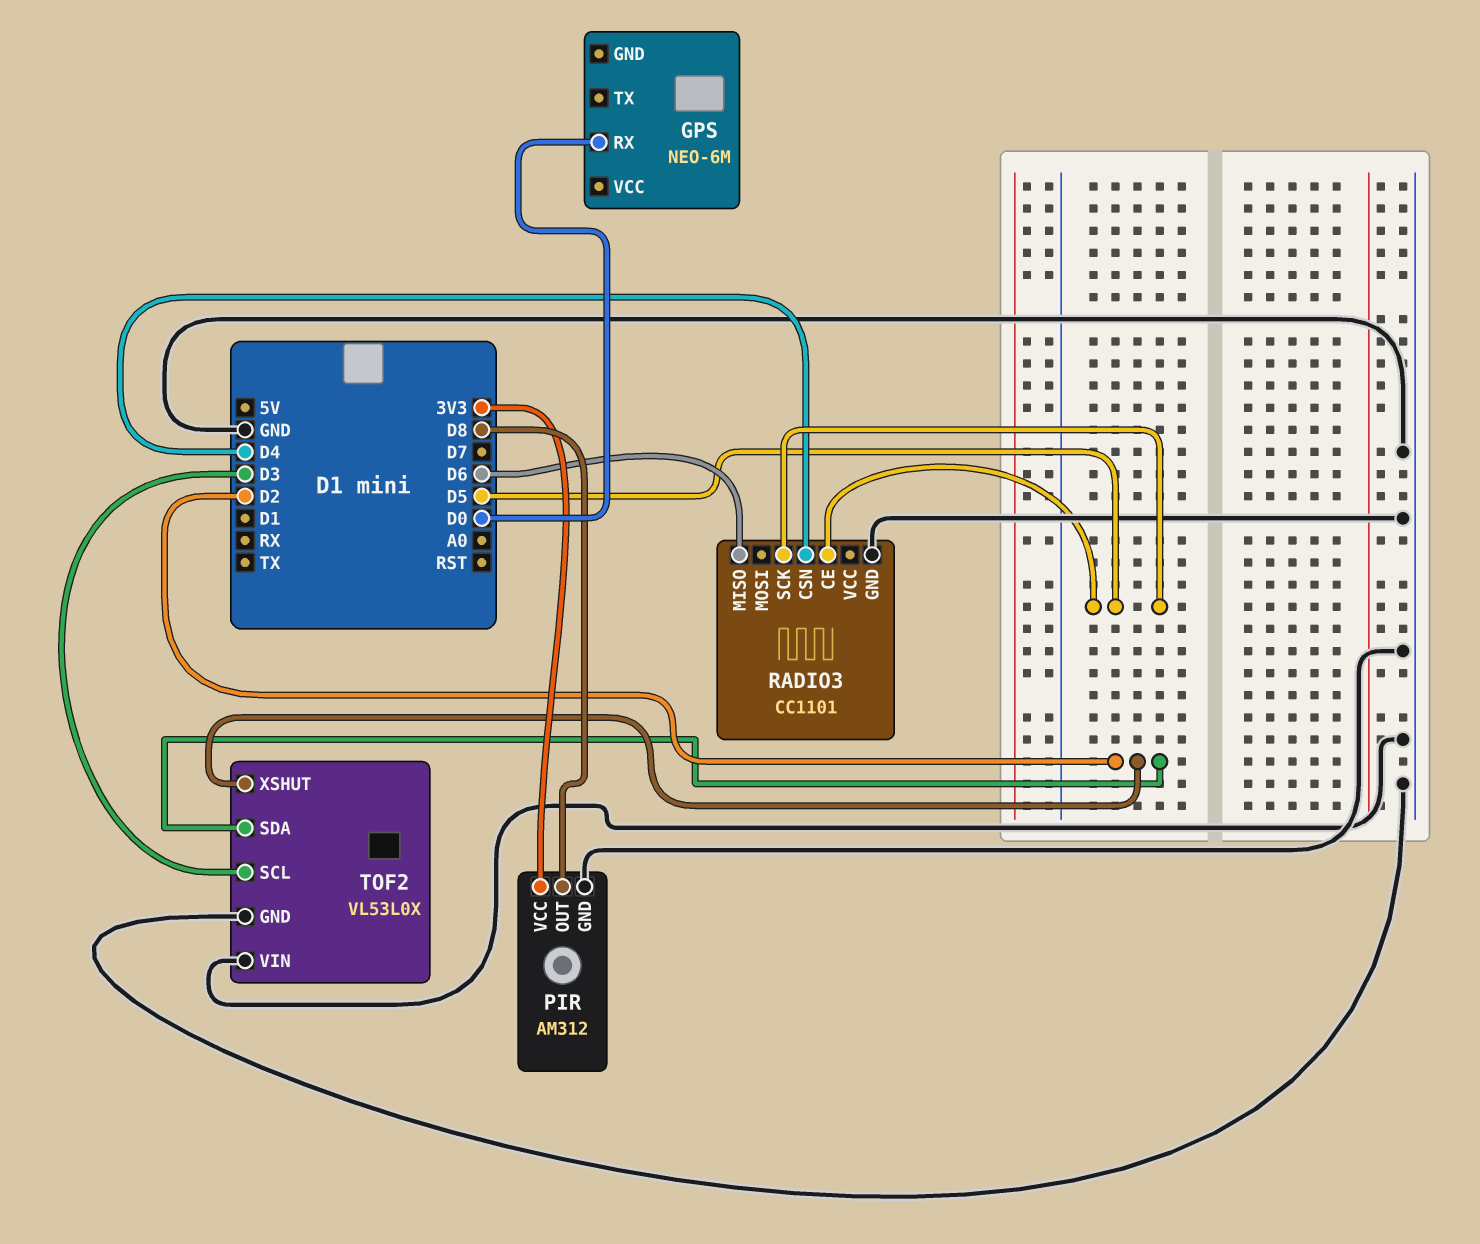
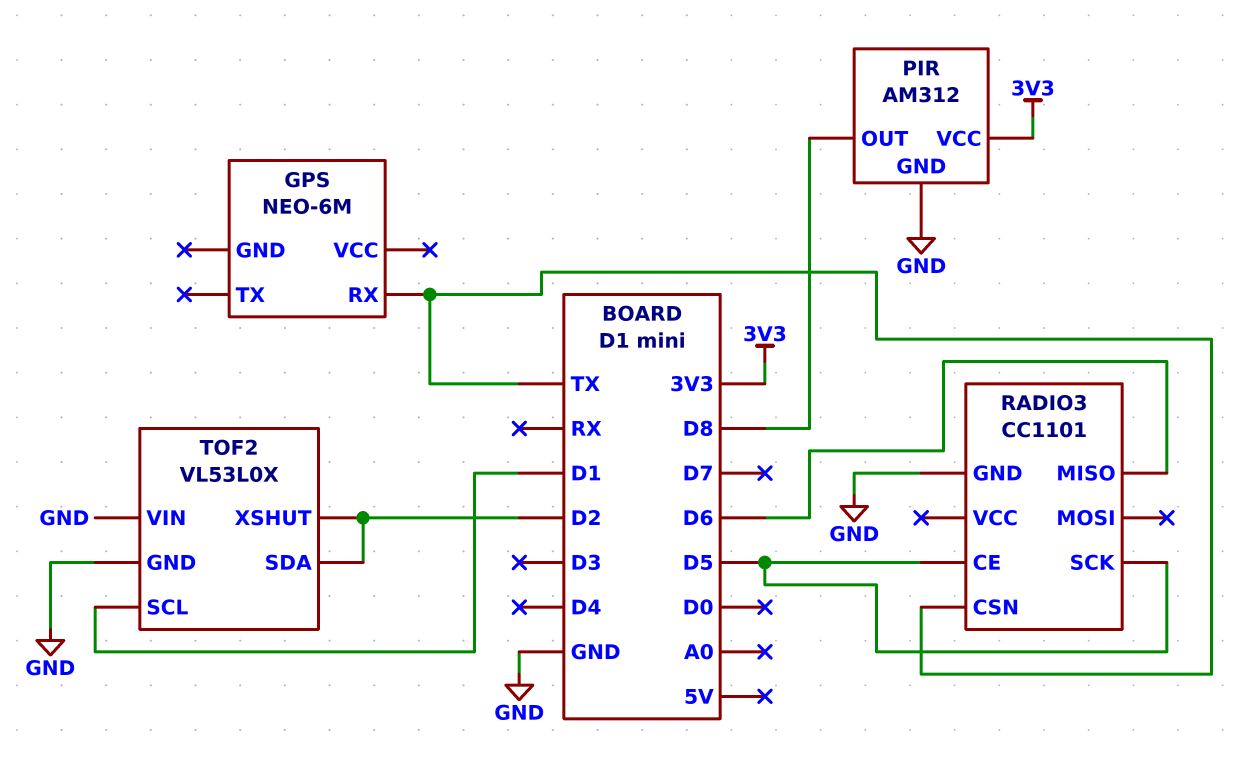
GPS pin RX: D0 -> TX
RADIO3 pin CSN: D4 -> TX
TOF2 pin SCL: D3 -> D1

